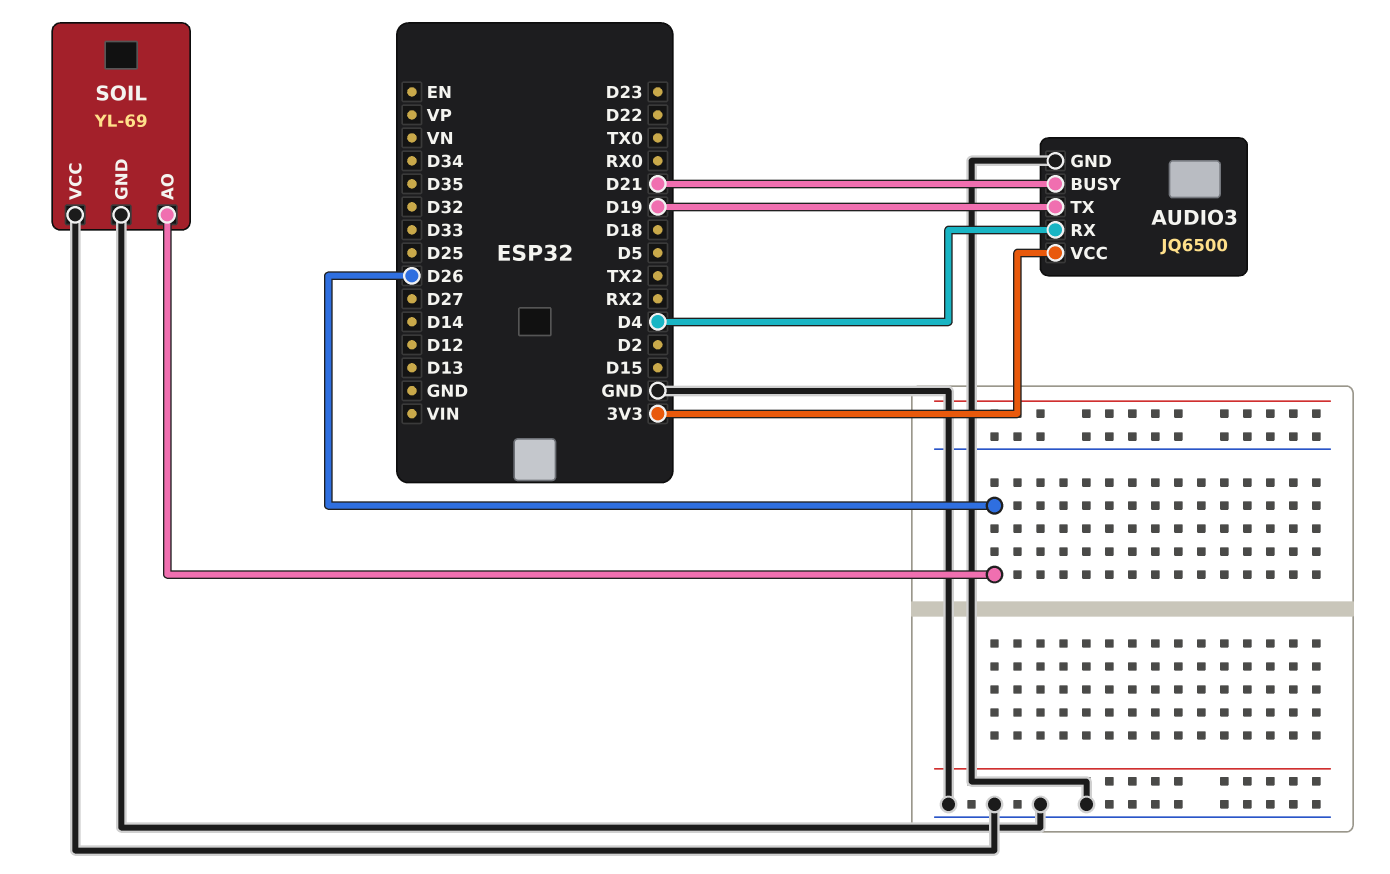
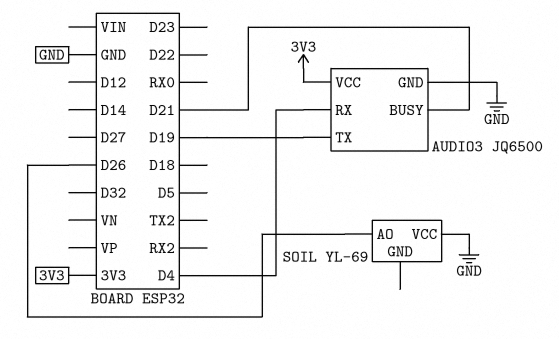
SOIL pin GND: GND -> none

